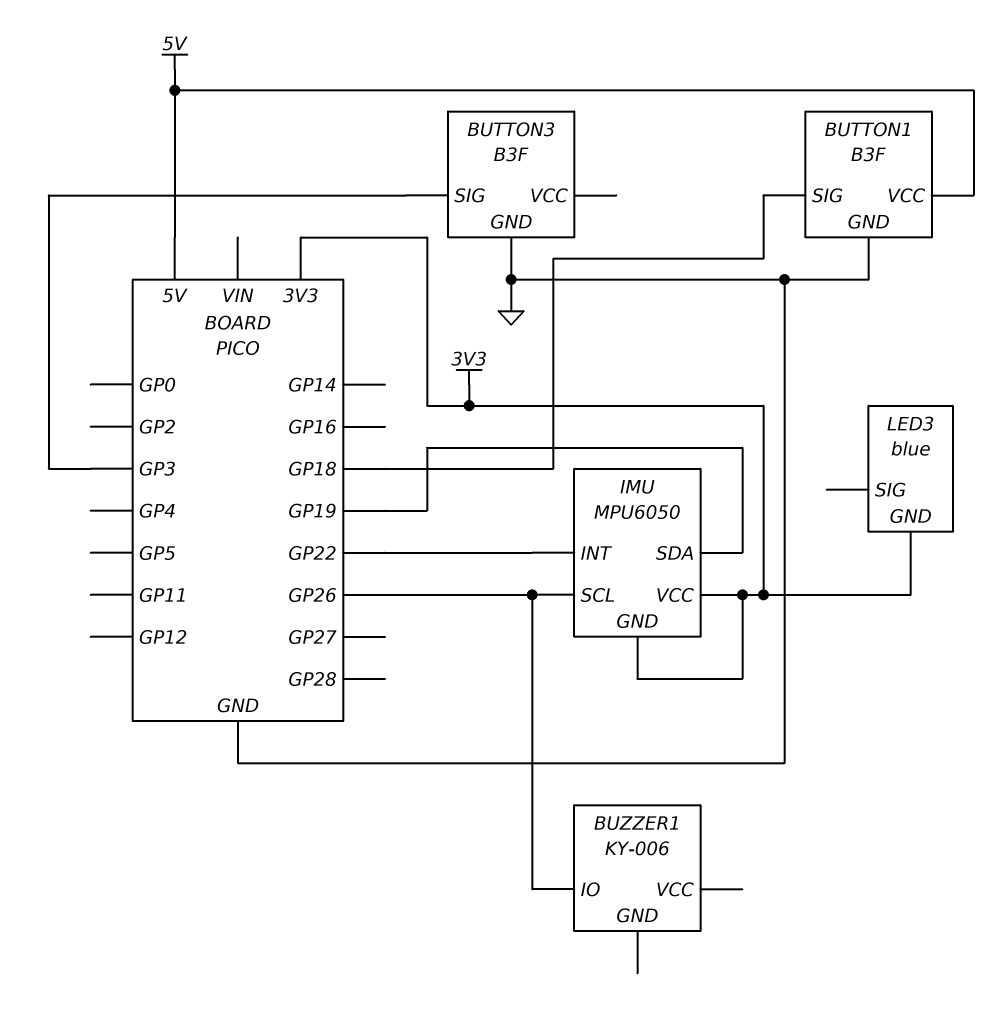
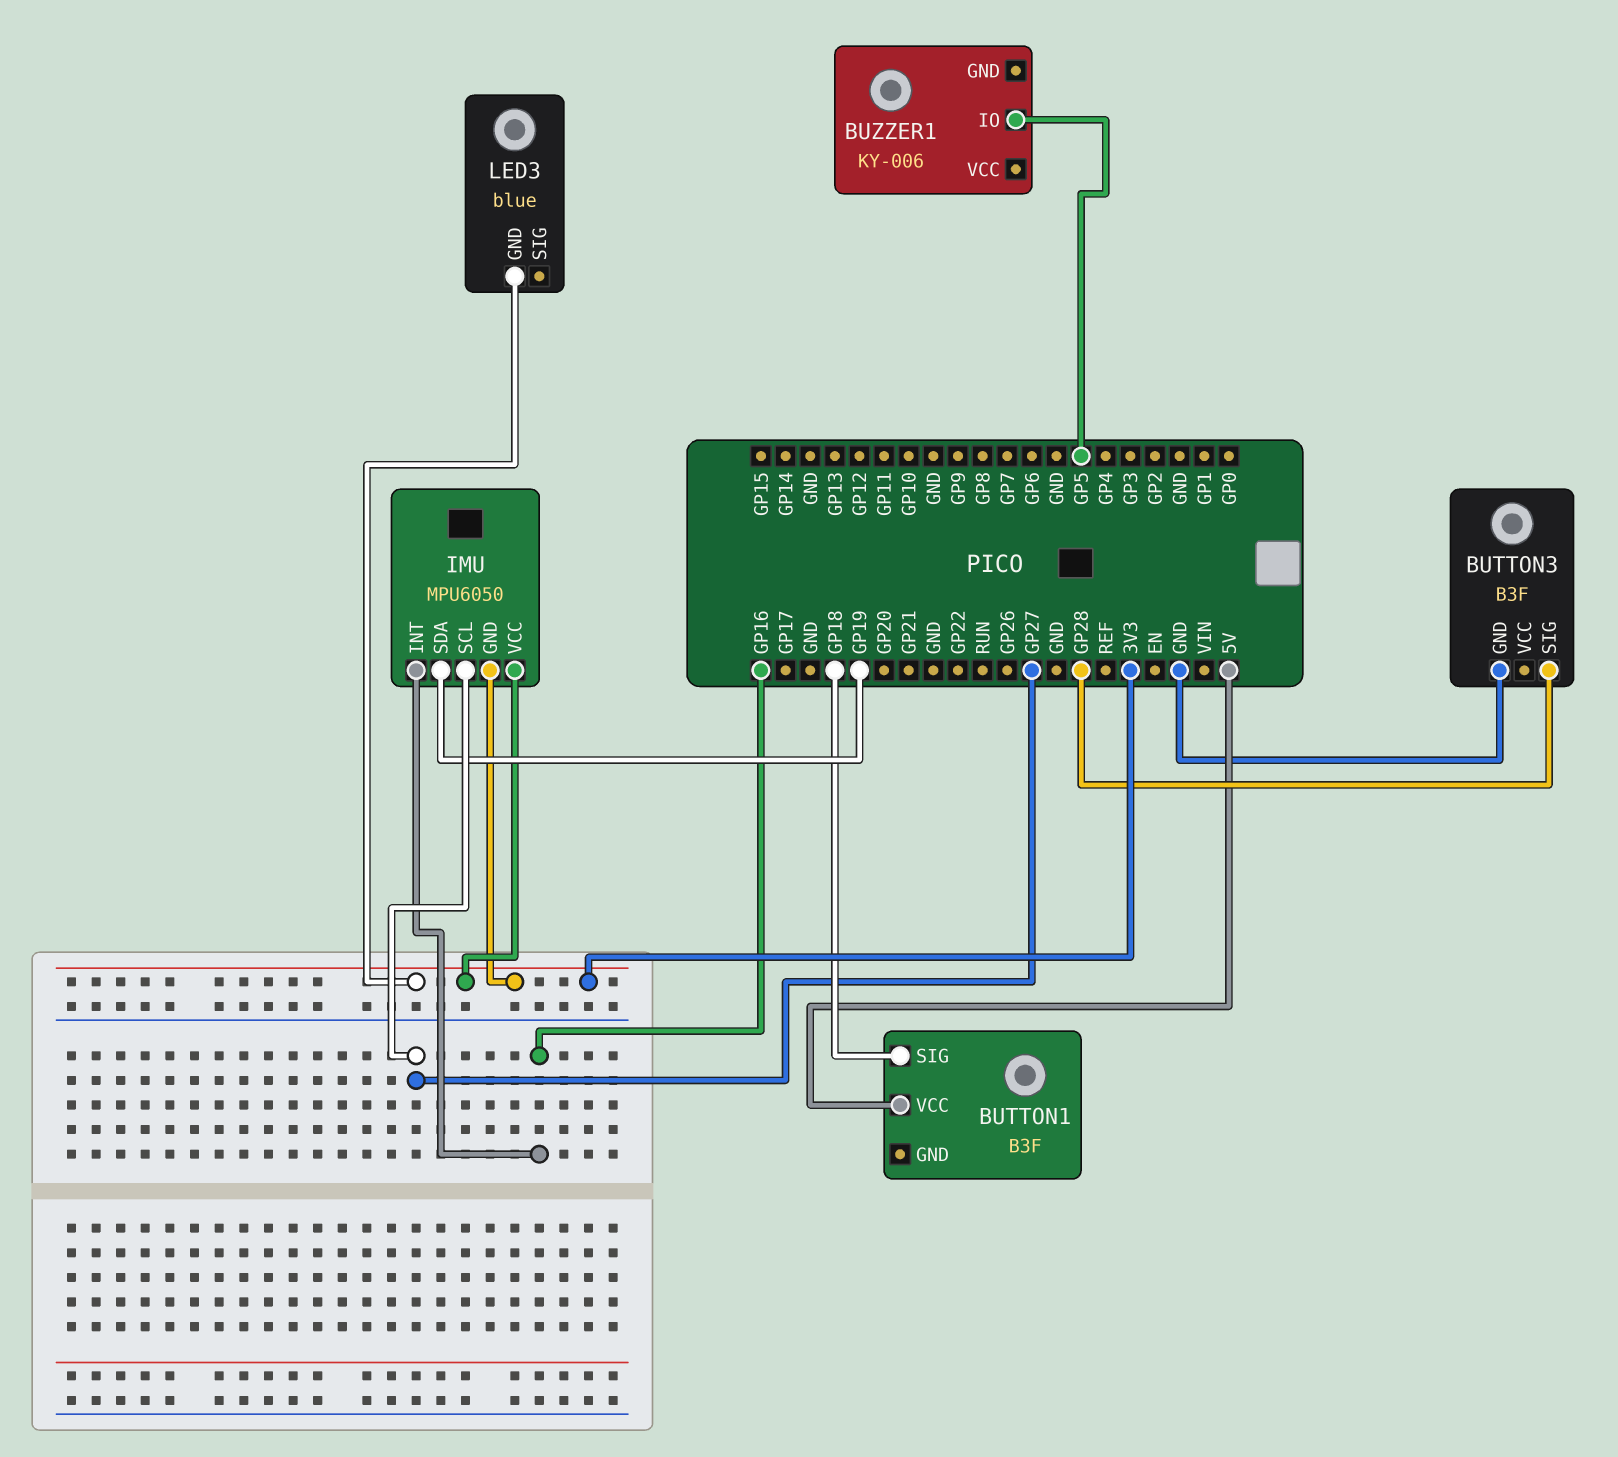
BUTTON1 pin GND: GND -> none
BUTTON3 pin SIG: GP3 -> GP28
BUZZER1 pin IO: GP26 -> GP5
IMU pin INT: GP22 -> GP16
IMU pin SCL: GP26 -> GP27

